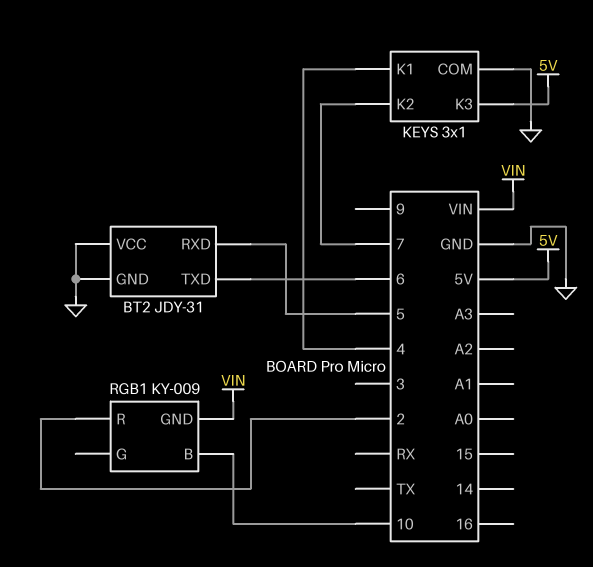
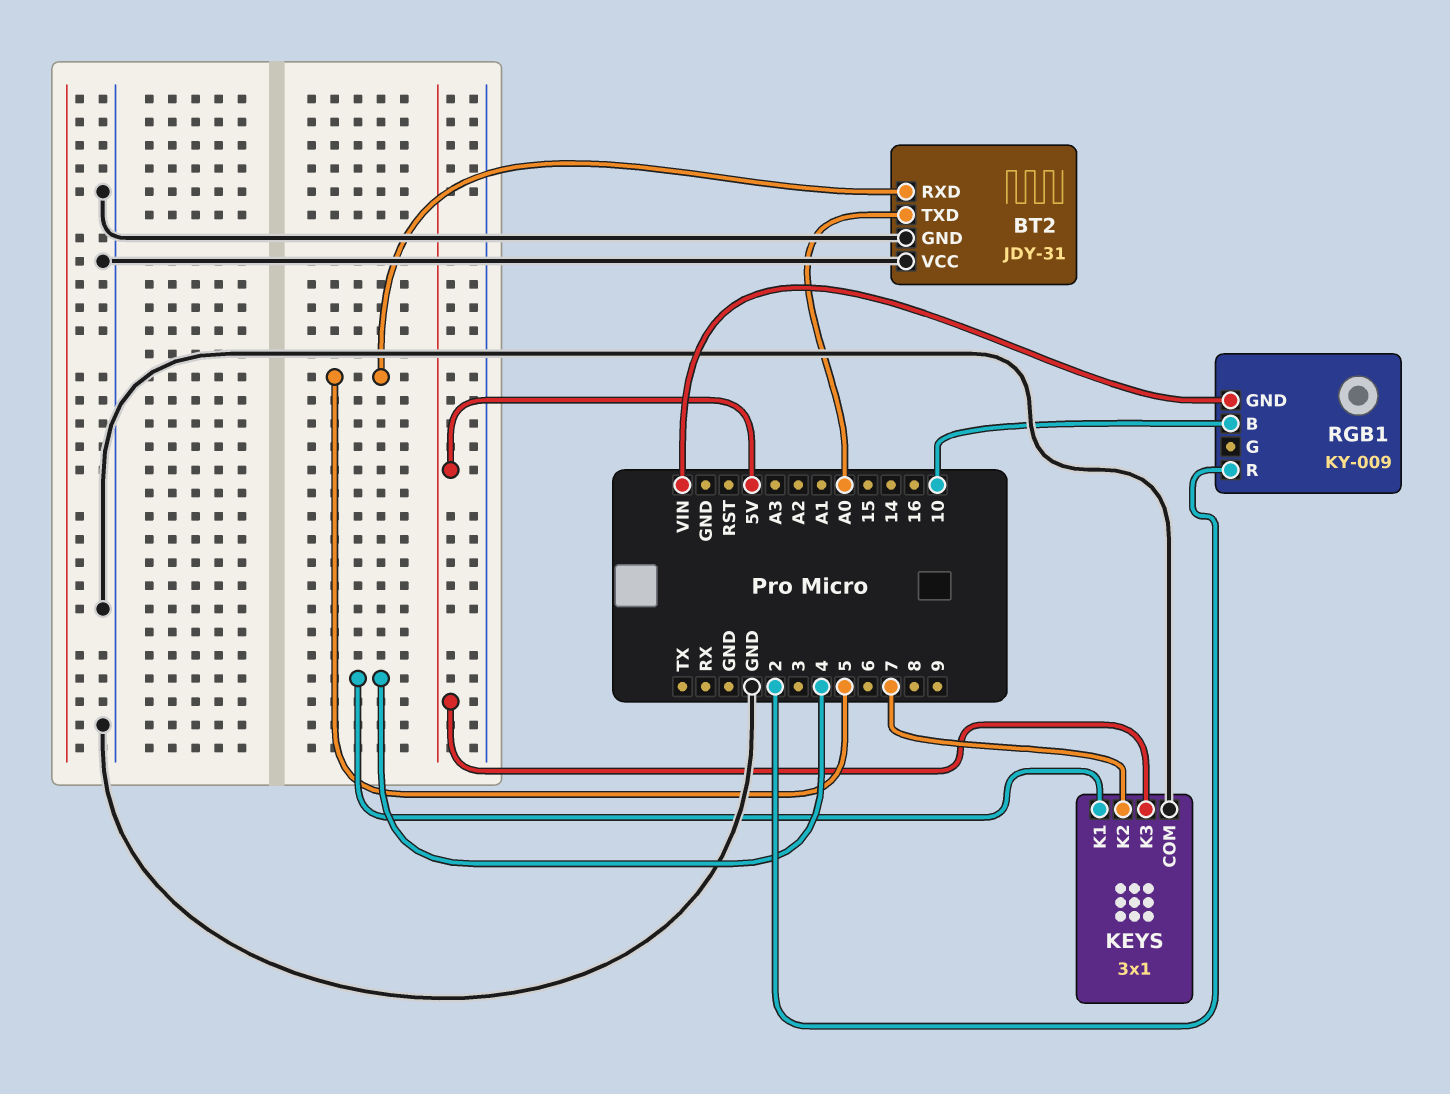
BT2 pin TXD: 6 -> A0

